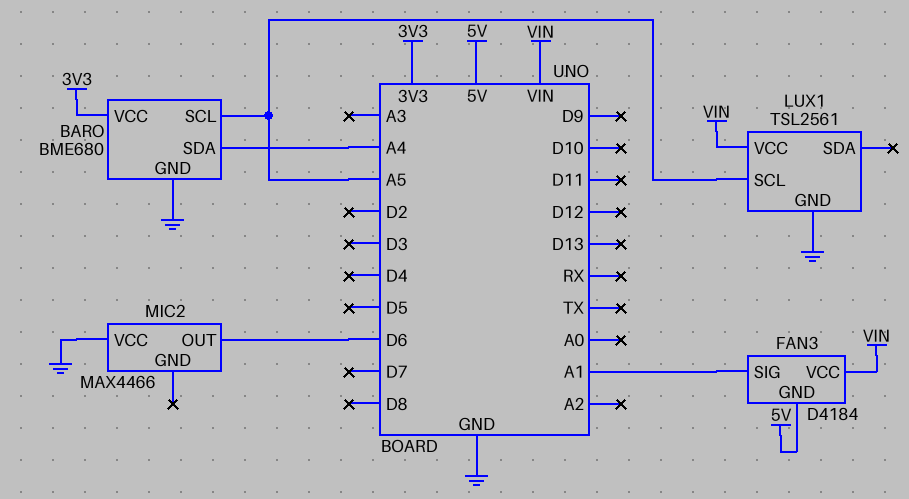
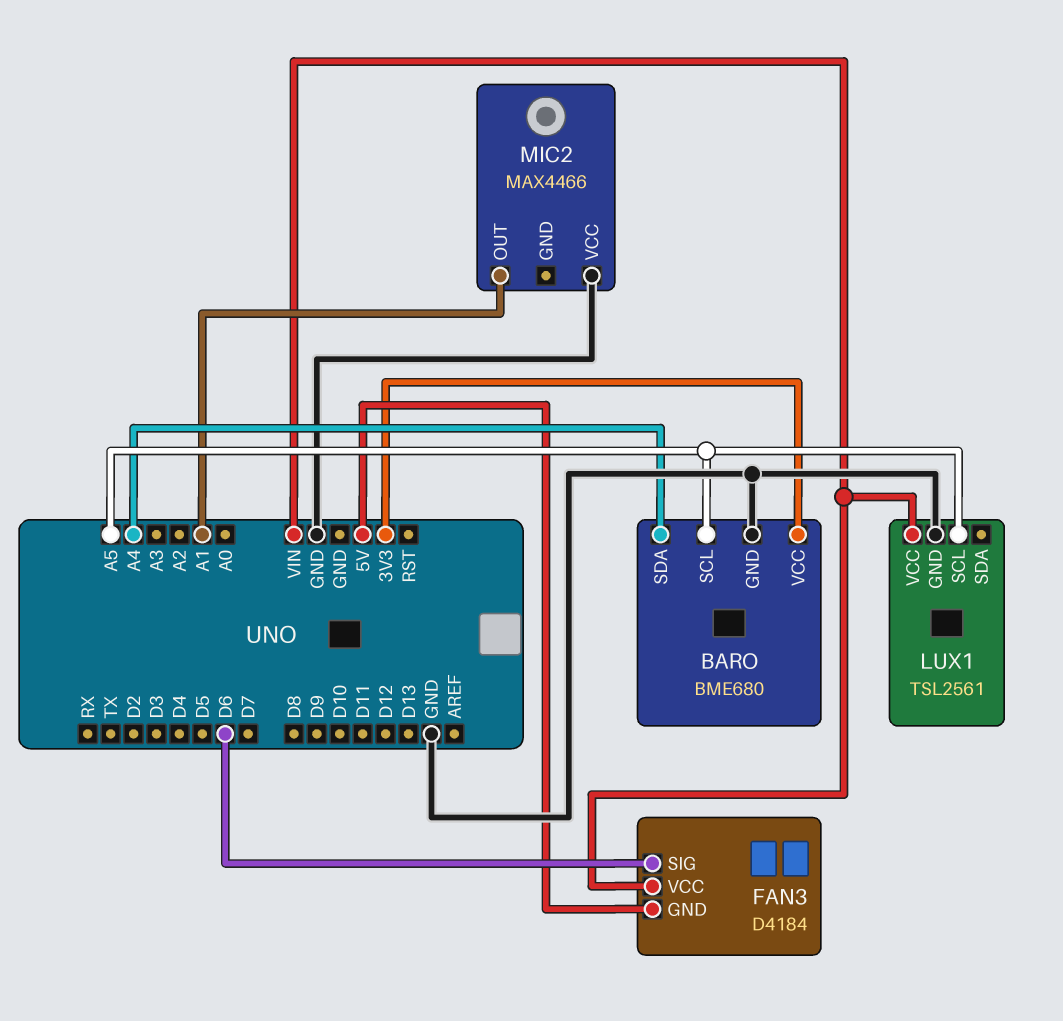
FAN3 pin SIG: A1 -> D6
MIC2 pin OUT: D6 -> A1

